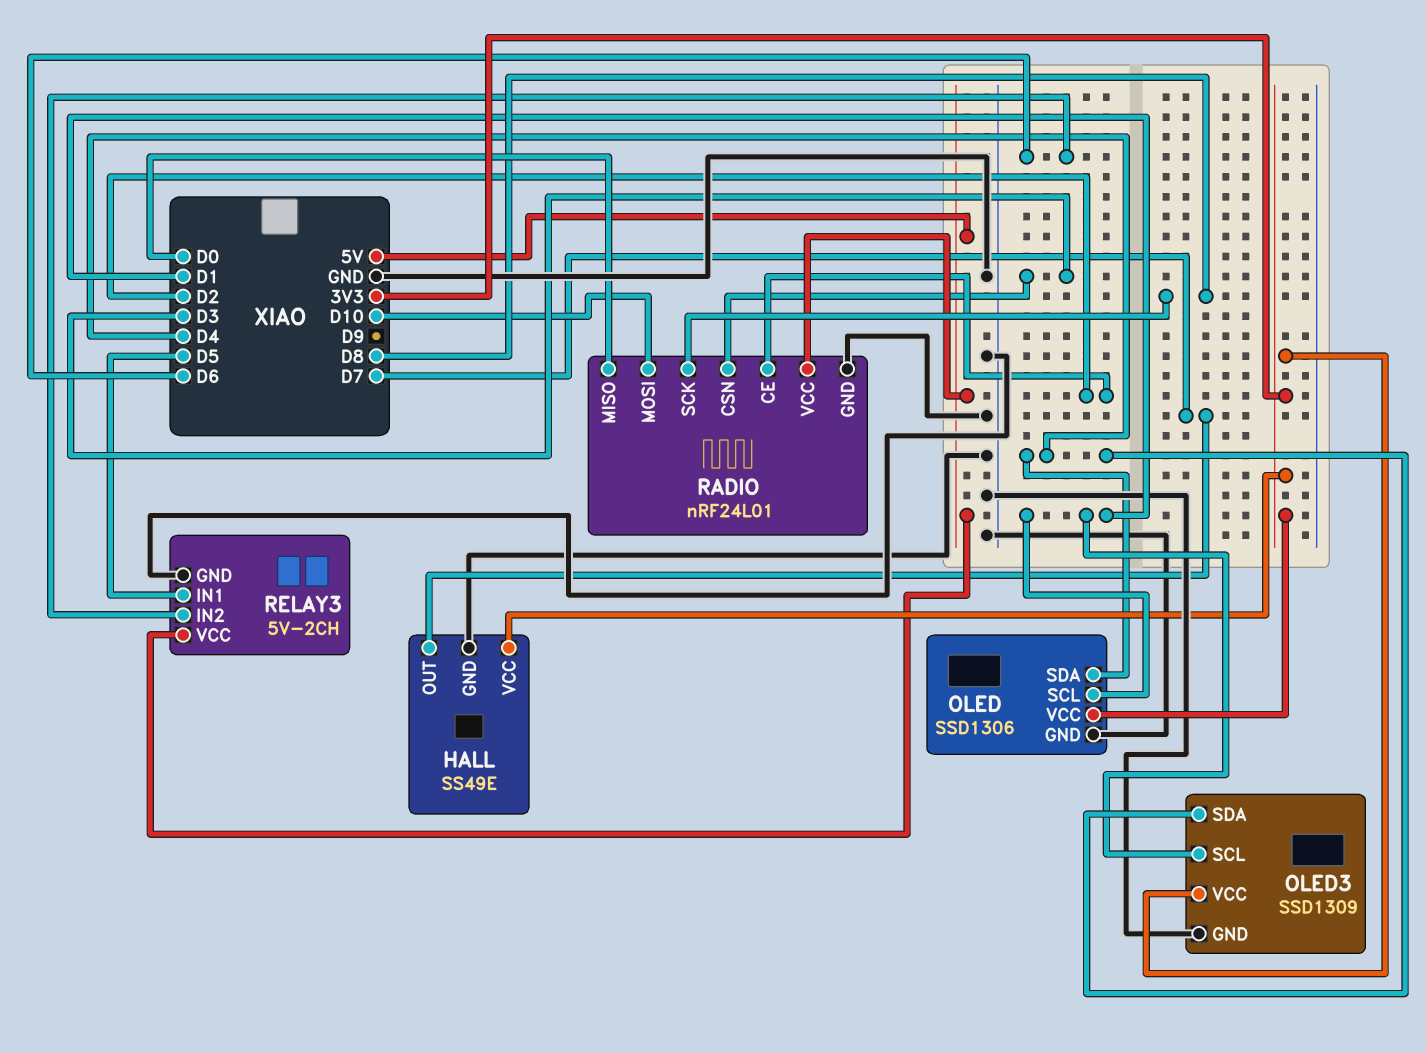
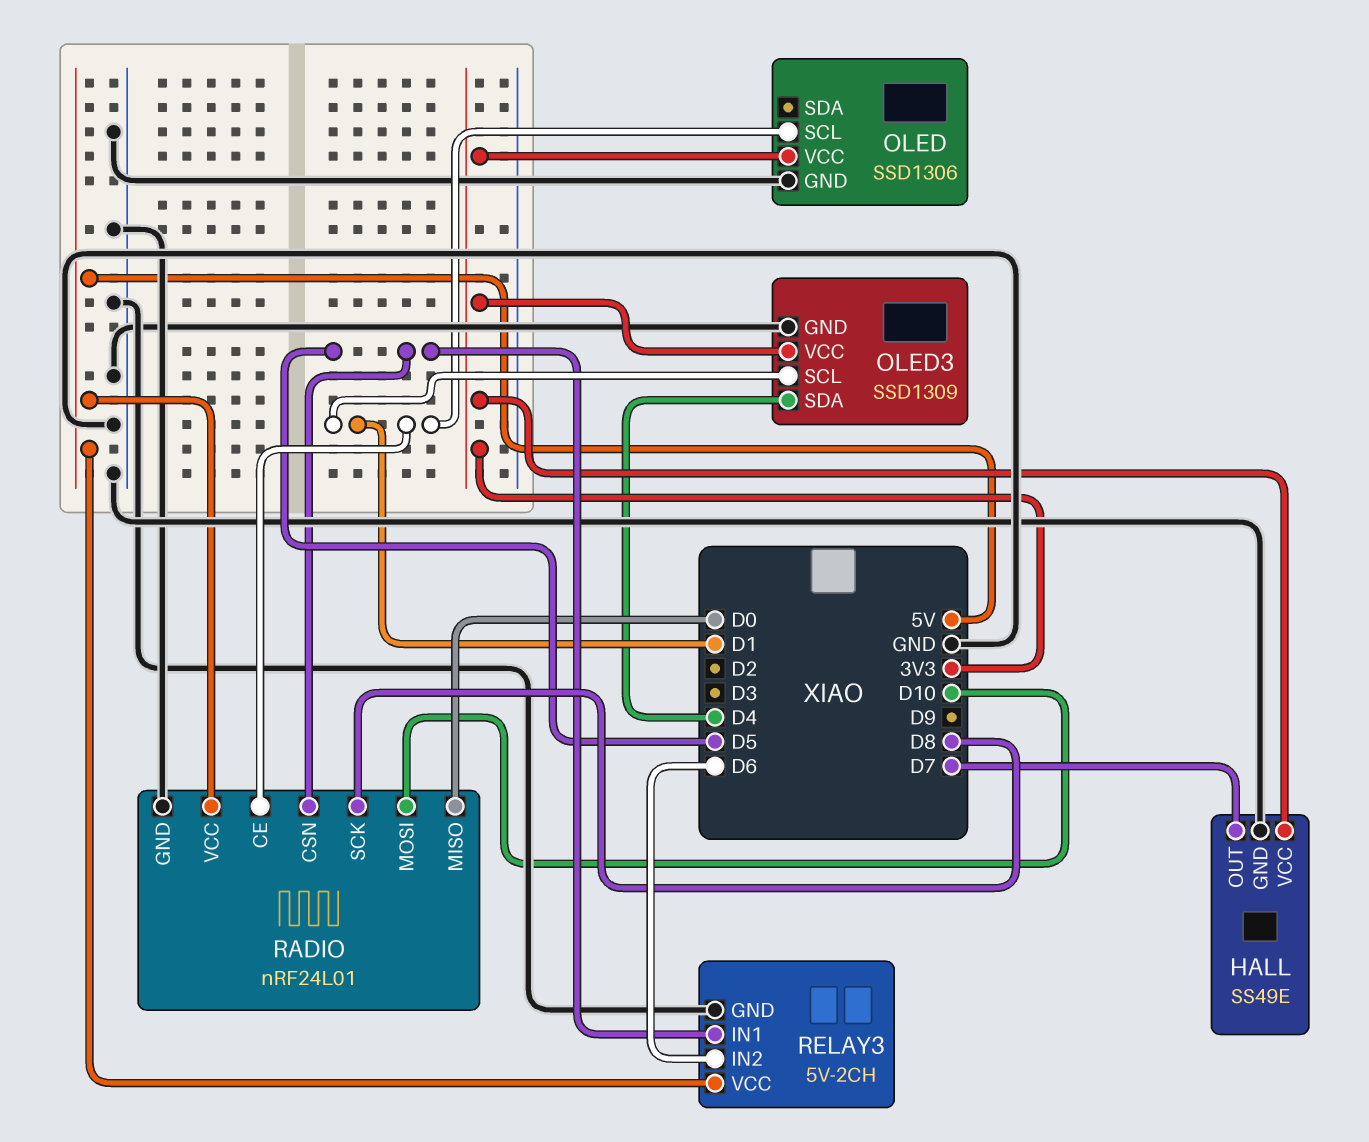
OLED pin SDA: D4 -> none
RADIO pin CE: D2 -> D1
RADIO pin CSN: D3 -> D5

